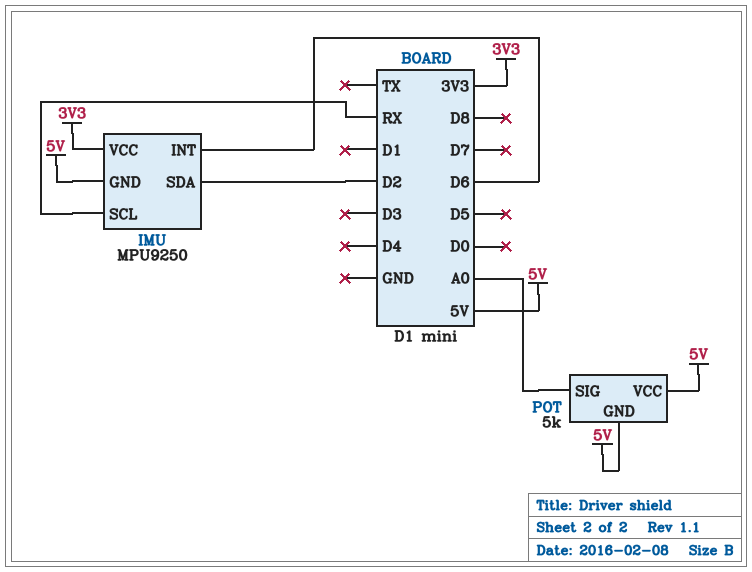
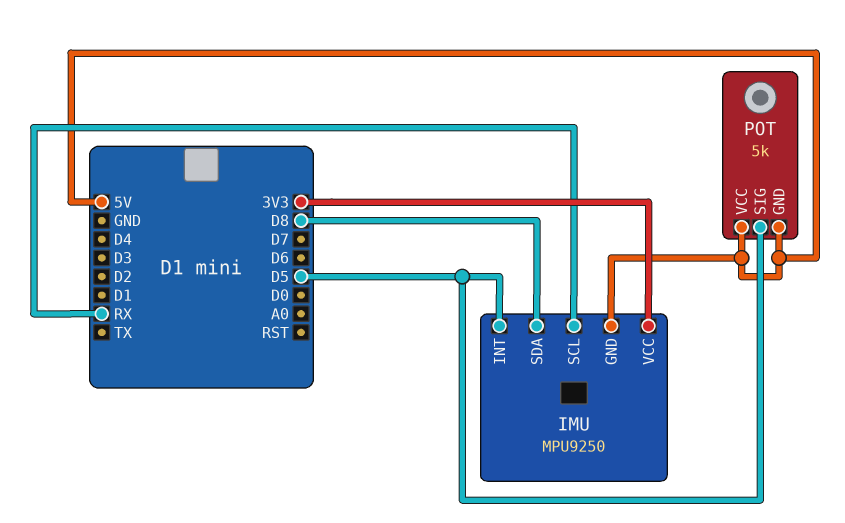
IMU pin INT: D6 -> D5
IMU pin SDA: D2 -> D8
POT pin SIG: A0 -> D5

